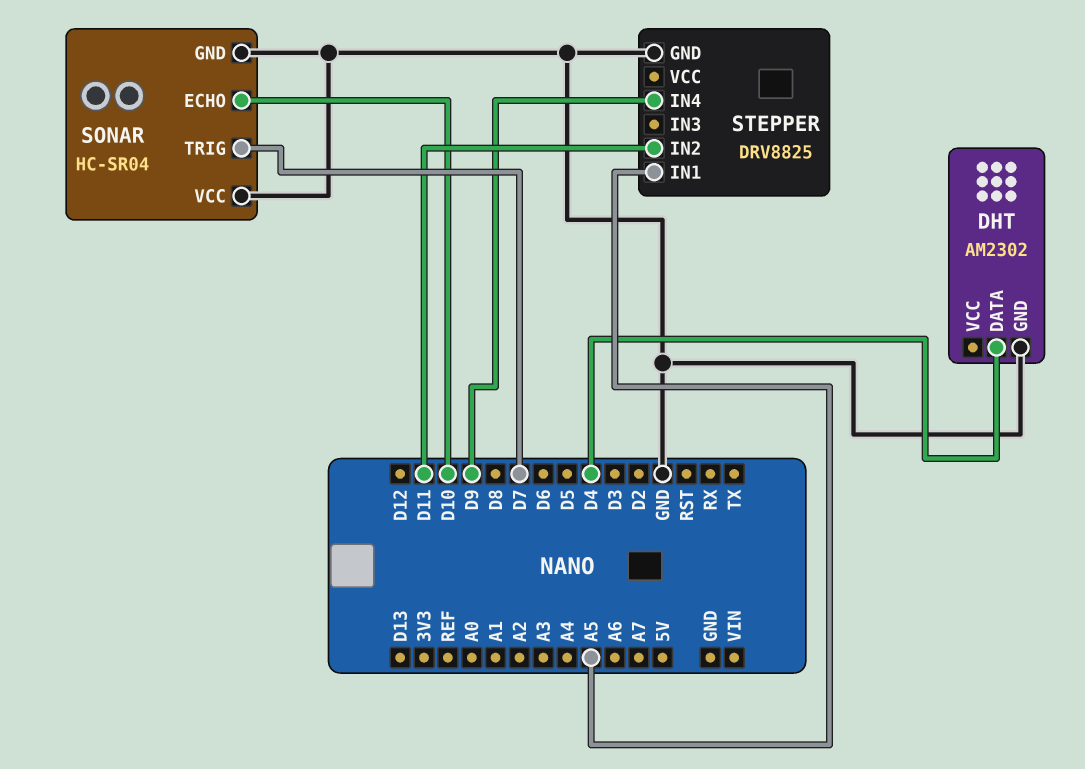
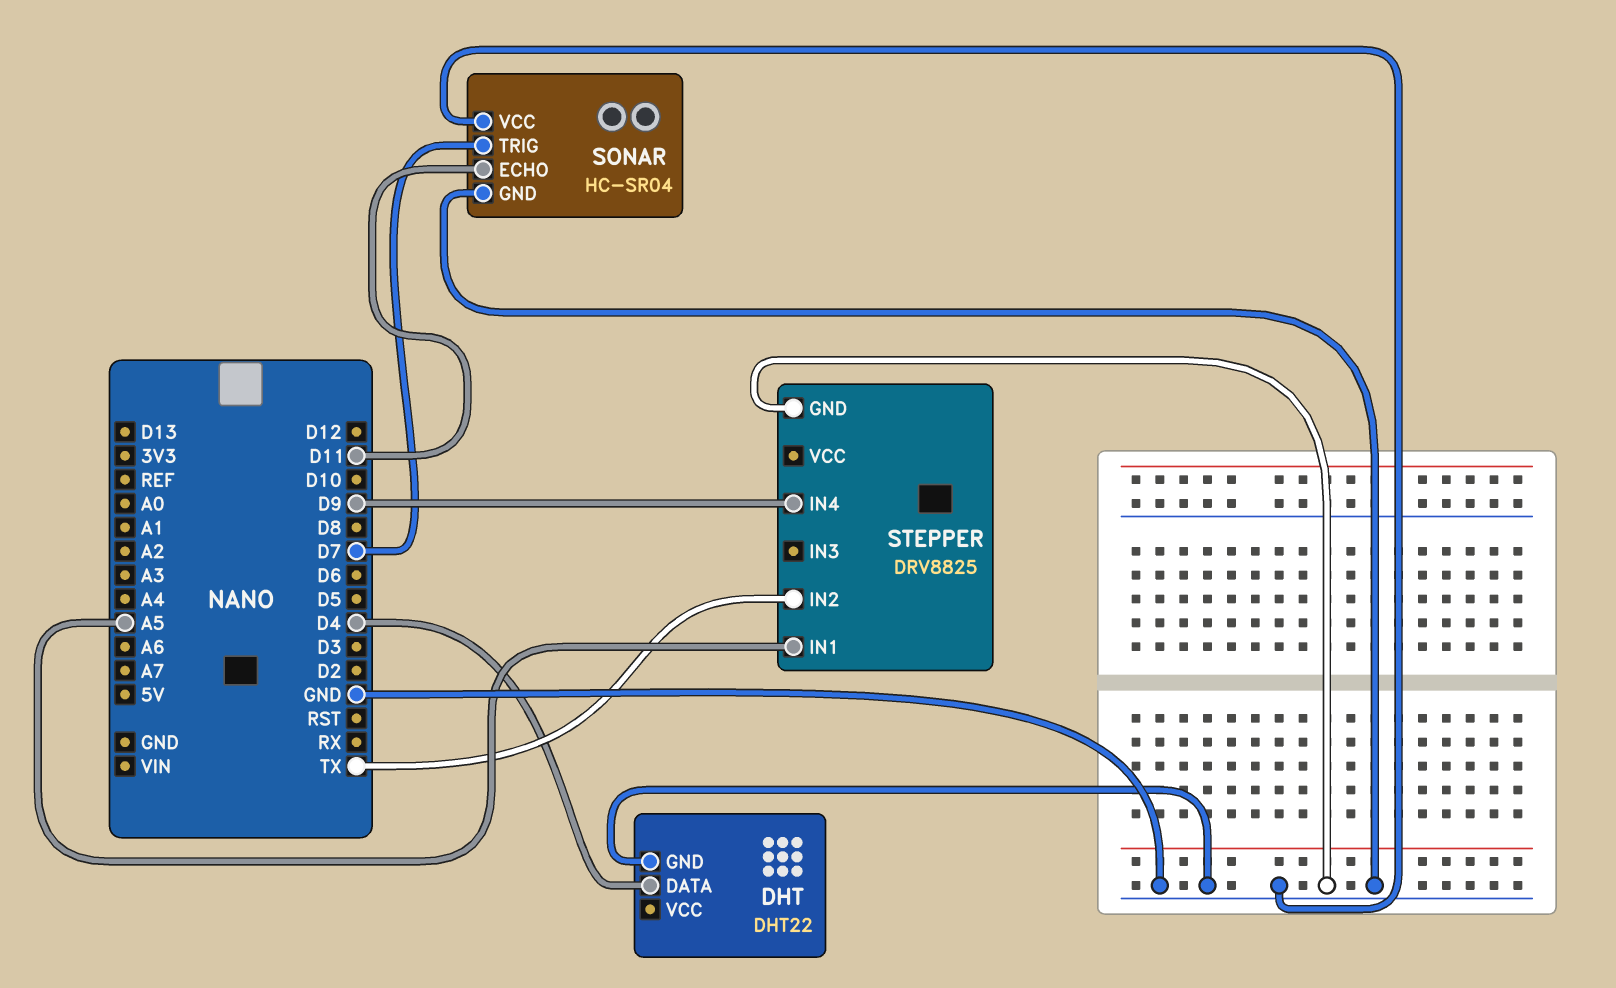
DHT: AM2302 -> DHT22
SONAR pin ECHO: D10 -> D11
STEPPER pin IN2: D11 -> TX

